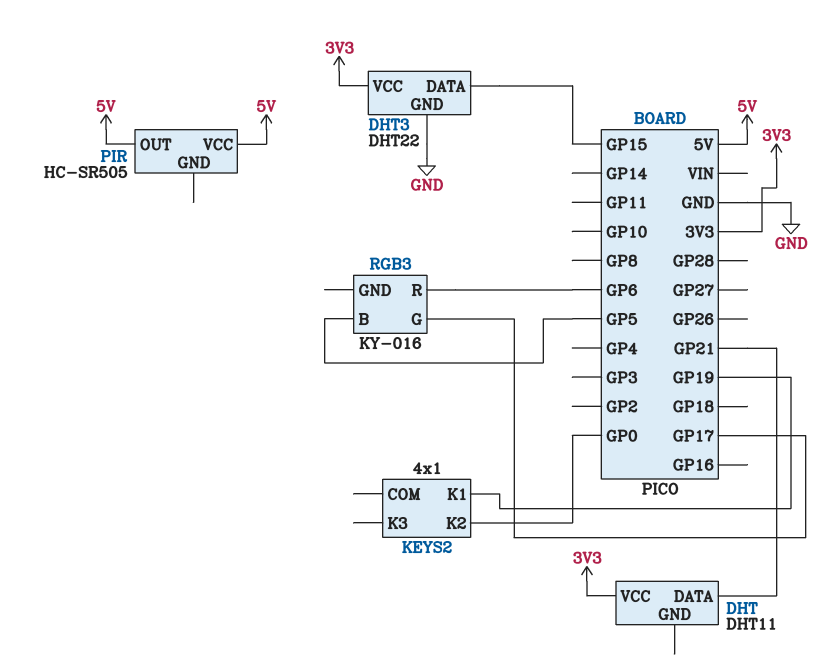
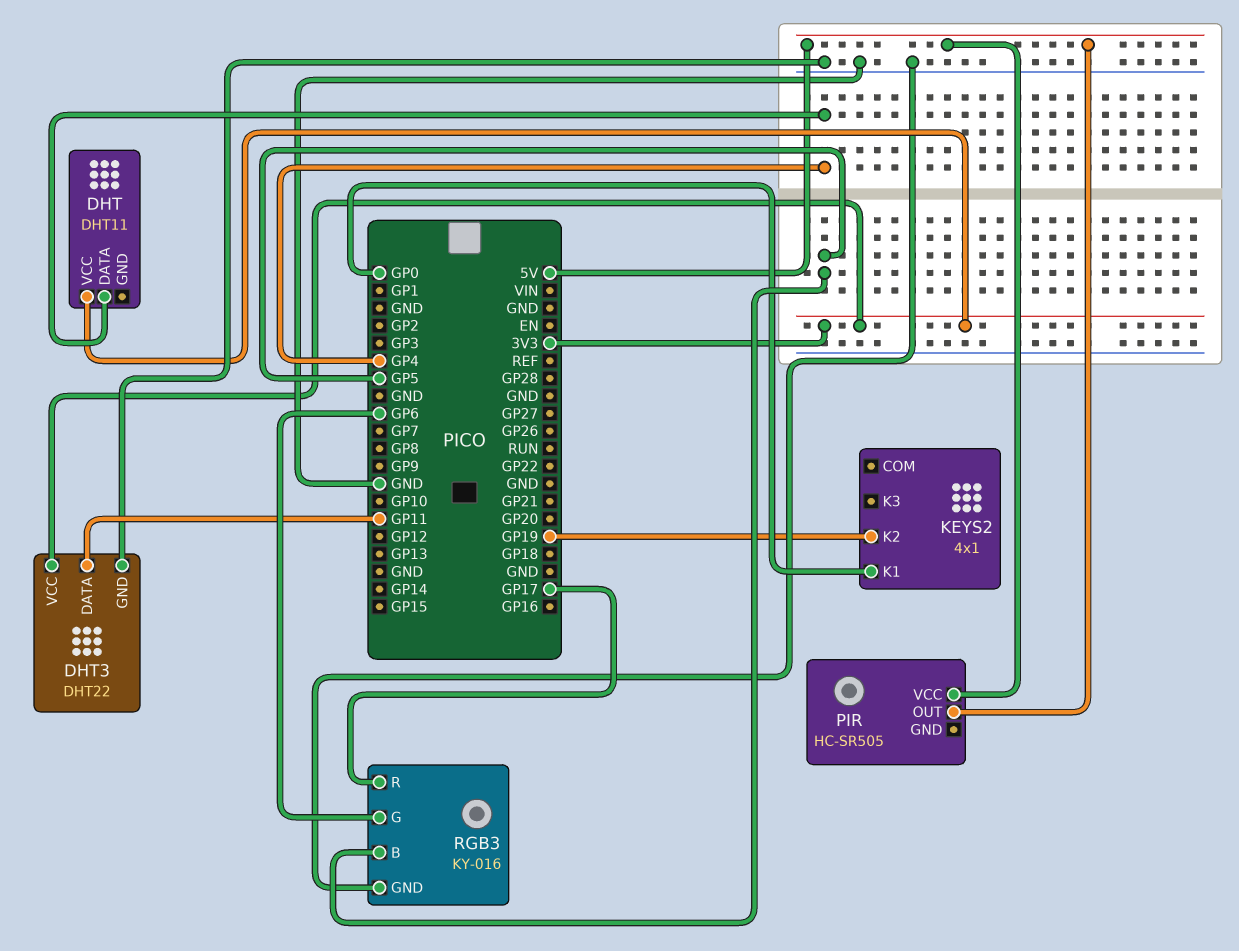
DHT pin DATA: GP21 -> GP4
DHT3 pin DATA: GP15 -> GP11
KEYS2 pin K1: GP19 -> GP0
KEYS2 pin K2: GP0 -> GP19
RGB3 pin G: GP17 -> GP6
RGB3 pin GND: none -> GND
RGB3 pin R: GP6 -> GP17

